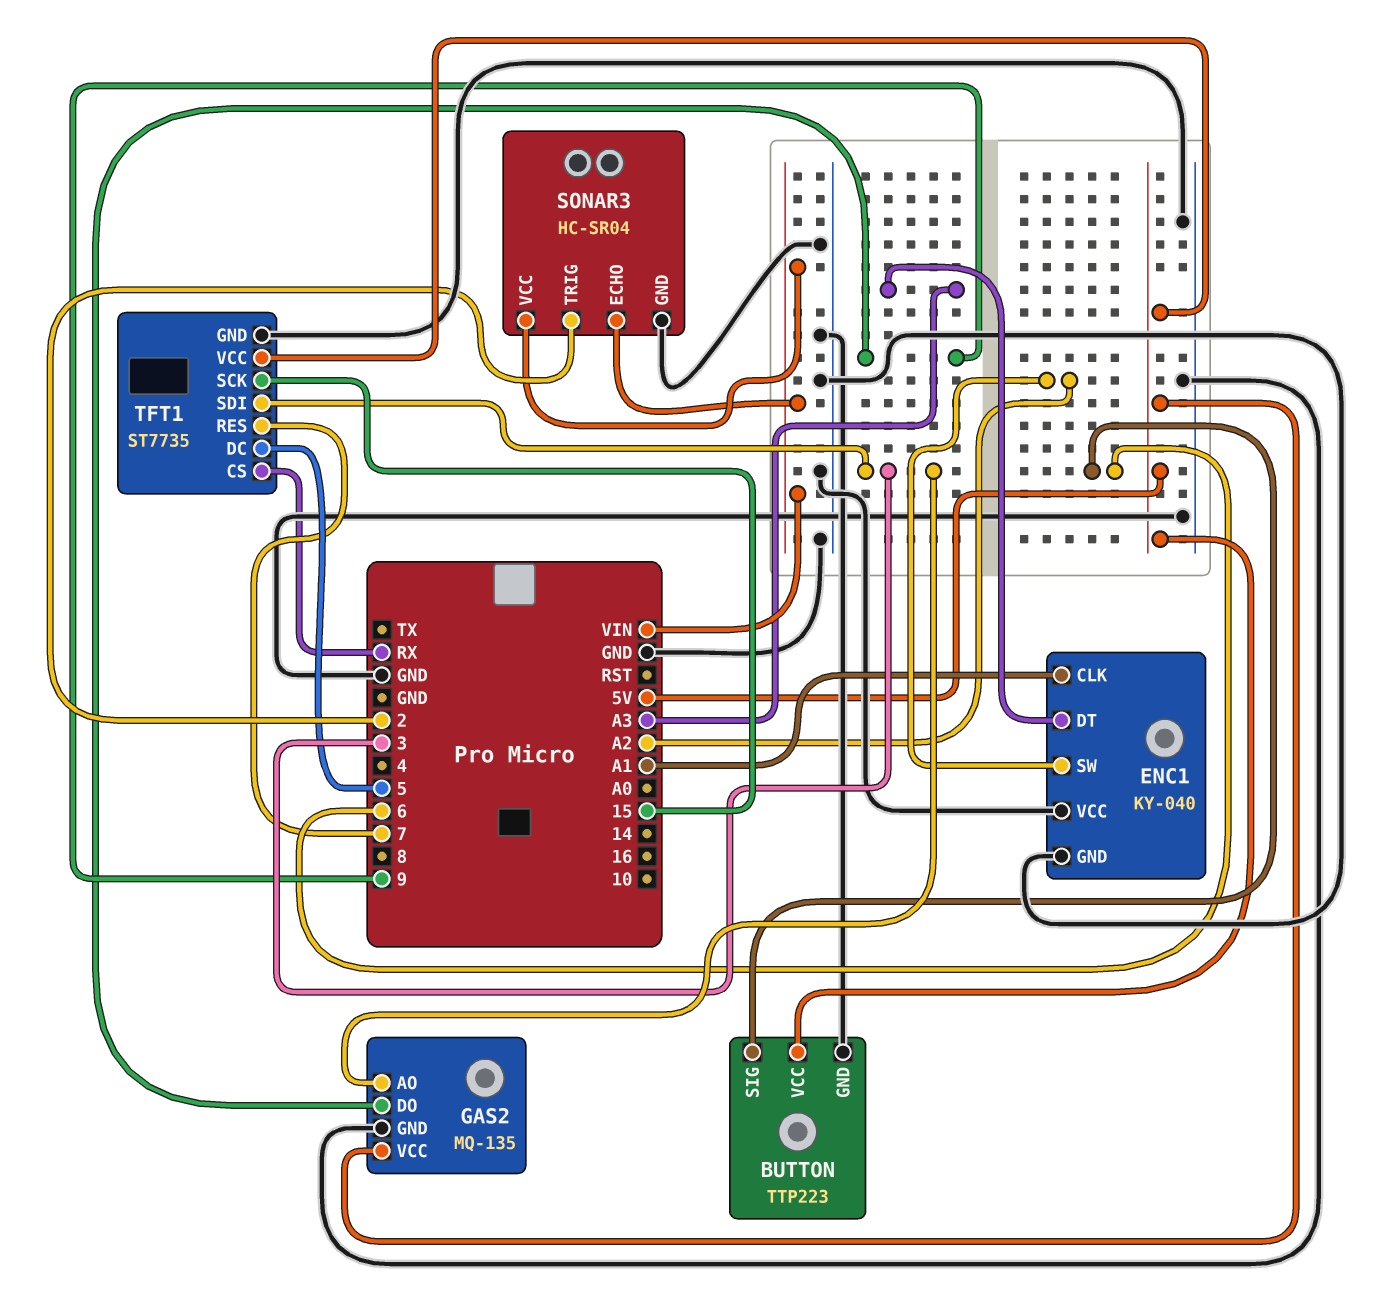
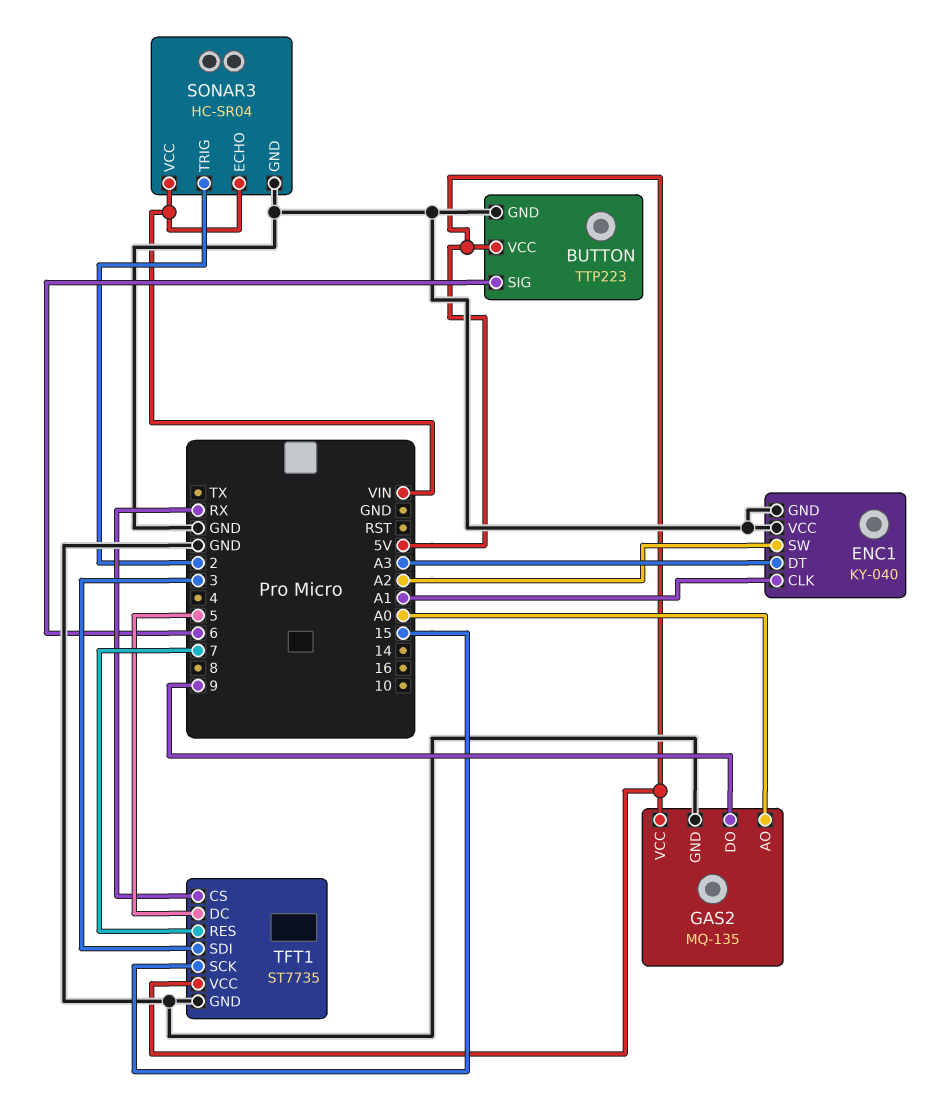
GAS2 pin AO: 3 -> A0

